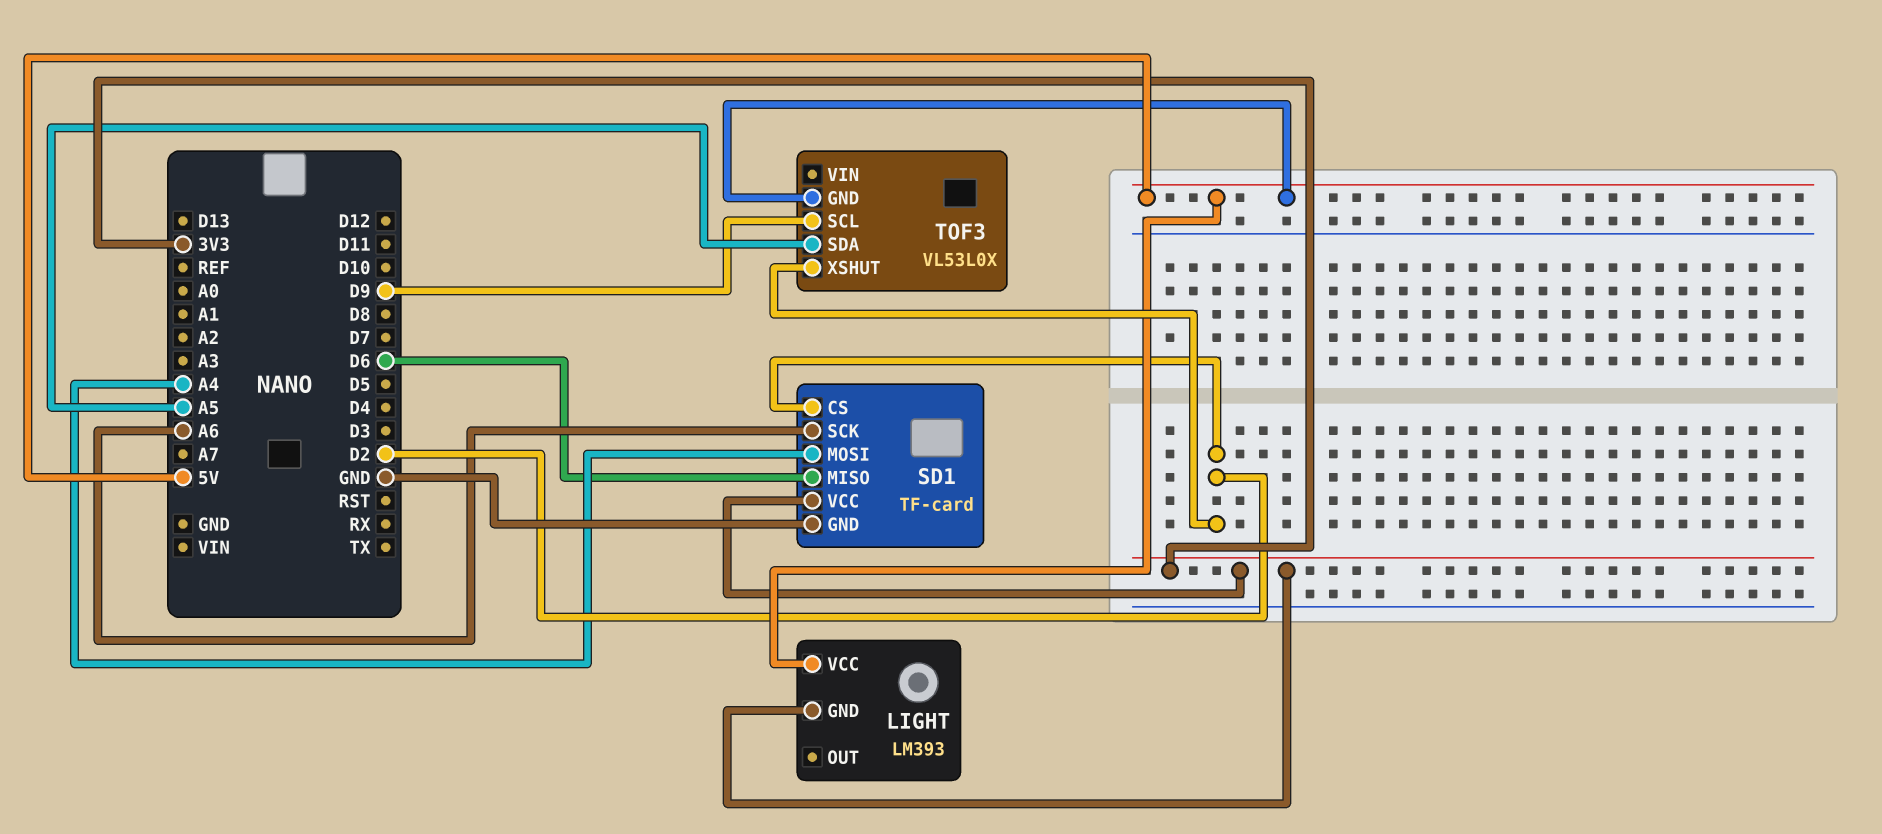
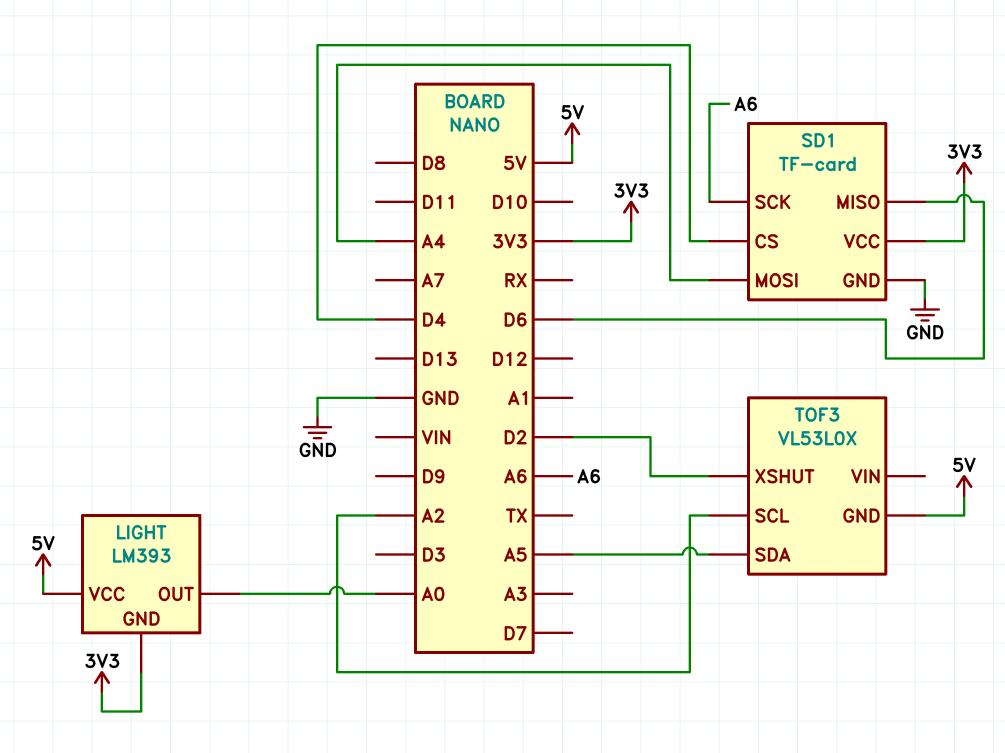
LIGHT pin OUT: none -> A0
SD1 pin CS: D2 -> D4
TOF3 pin SCL: D9 -> A2

